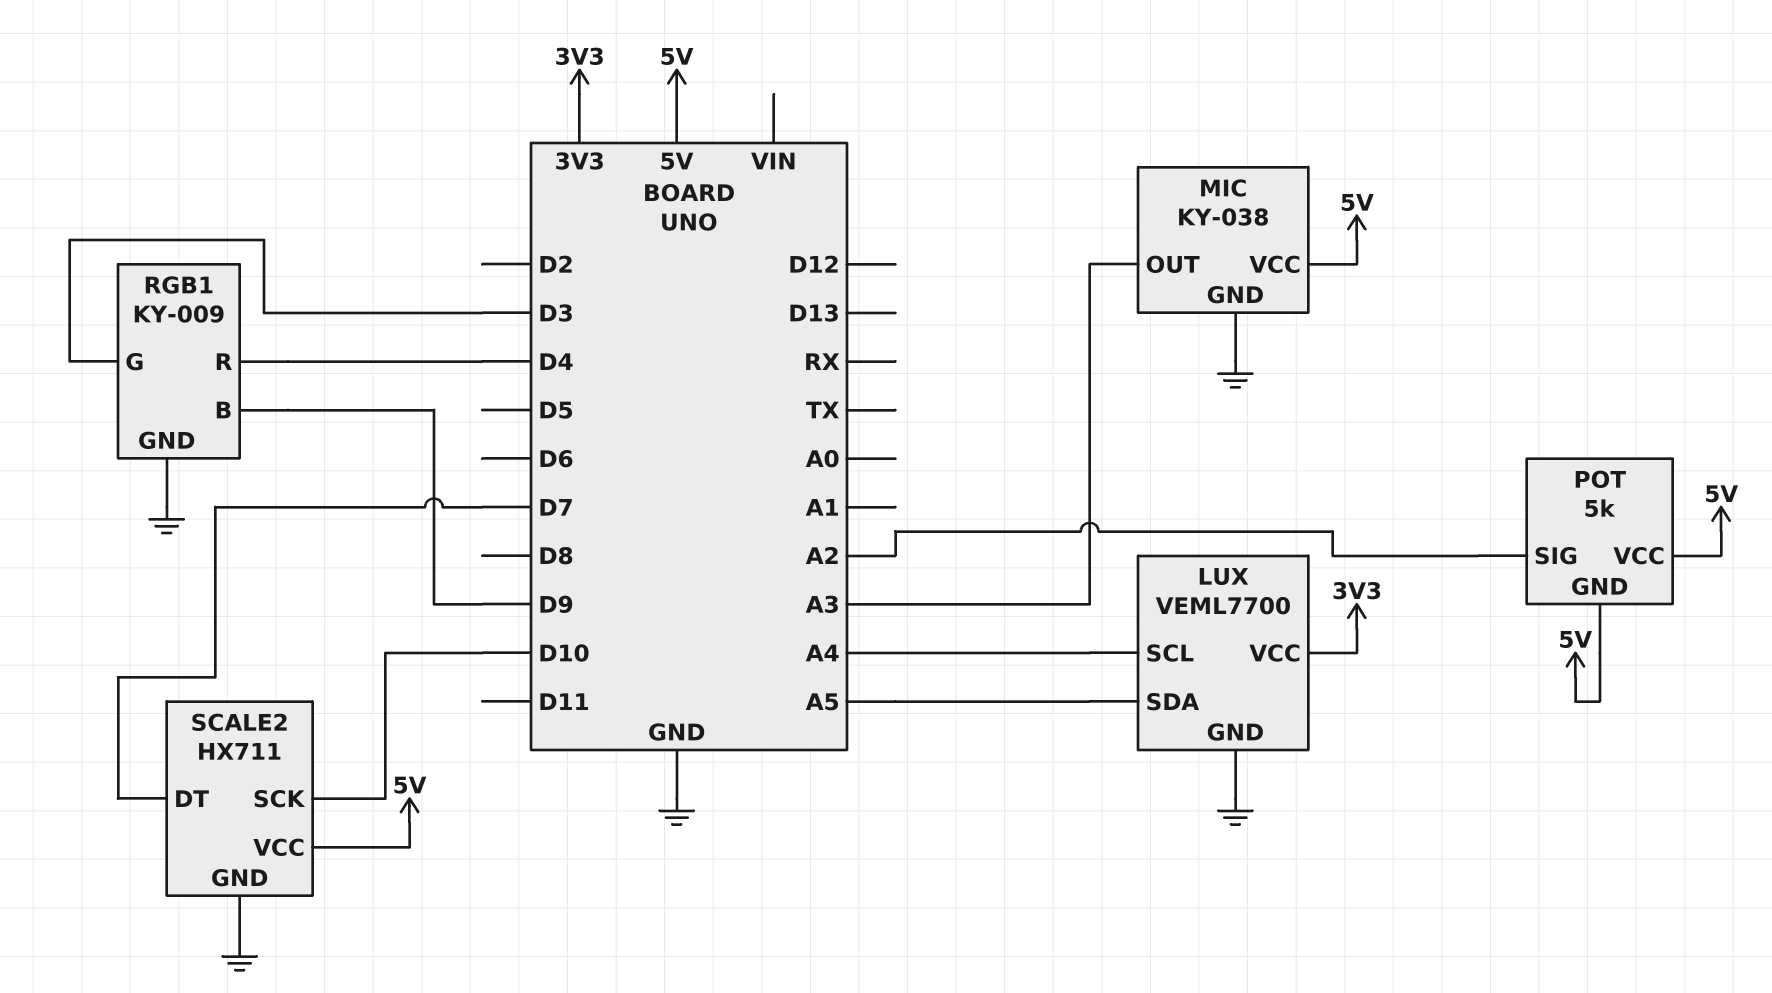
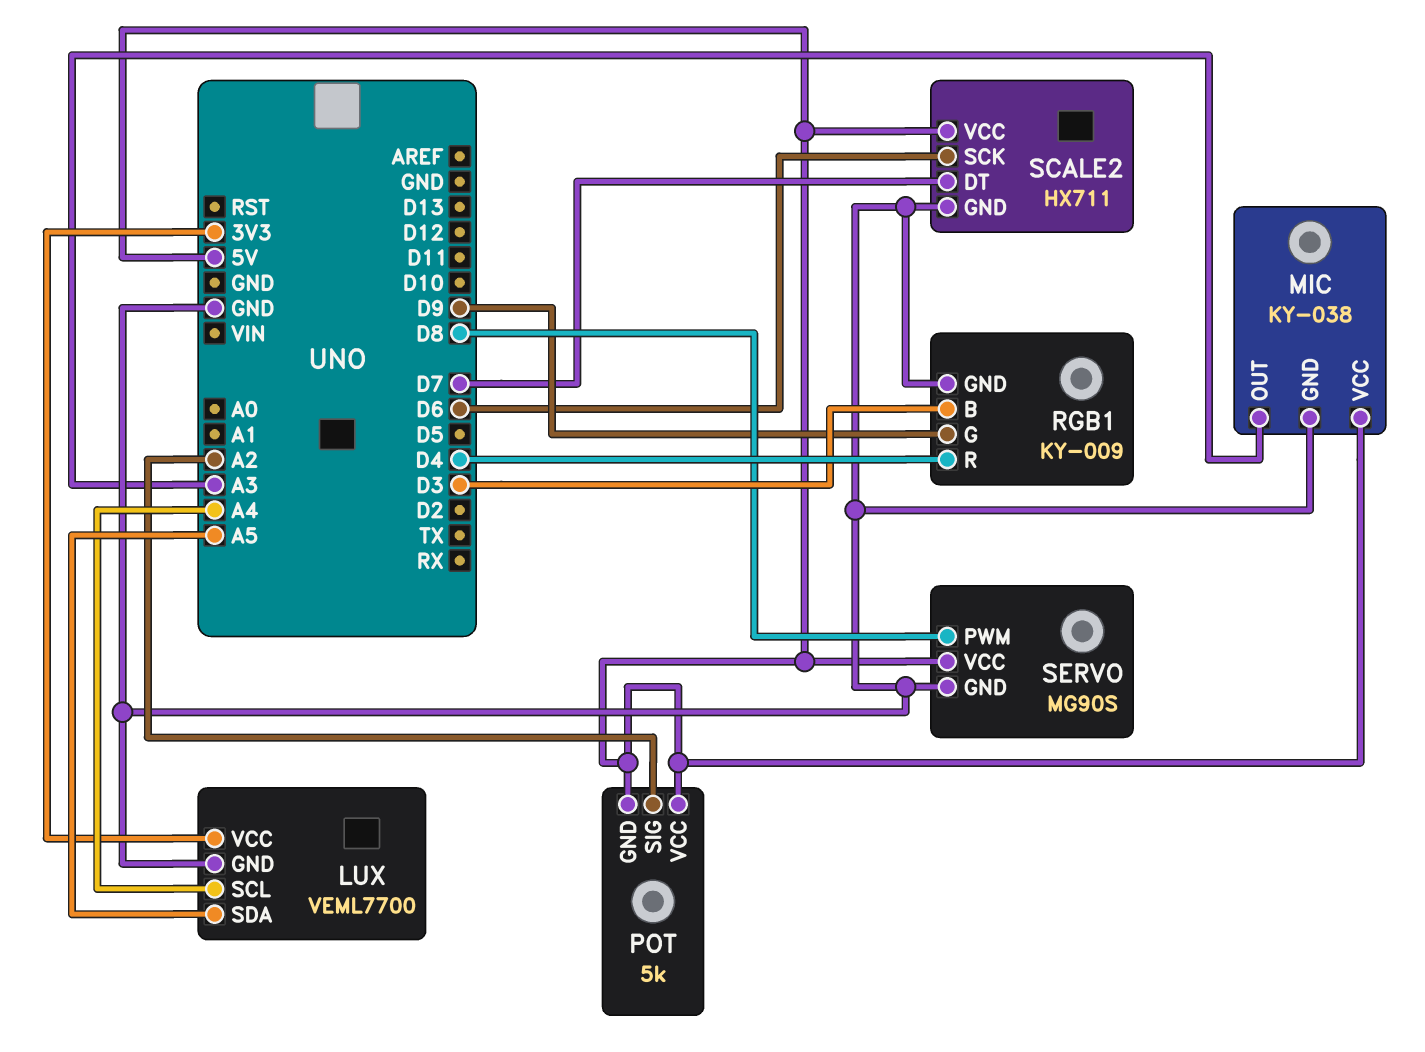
RGB1 pin B: D9 -> D3
RGB1 pin G: D3 -> D9
SCALE2 pin SCK: D10 -> D6
SERVO: none -> MG90S
SERVO pin GND: none -> GND
SERVO pin PWM: none -> D8
SERVO pin VCC: none -> 5V

